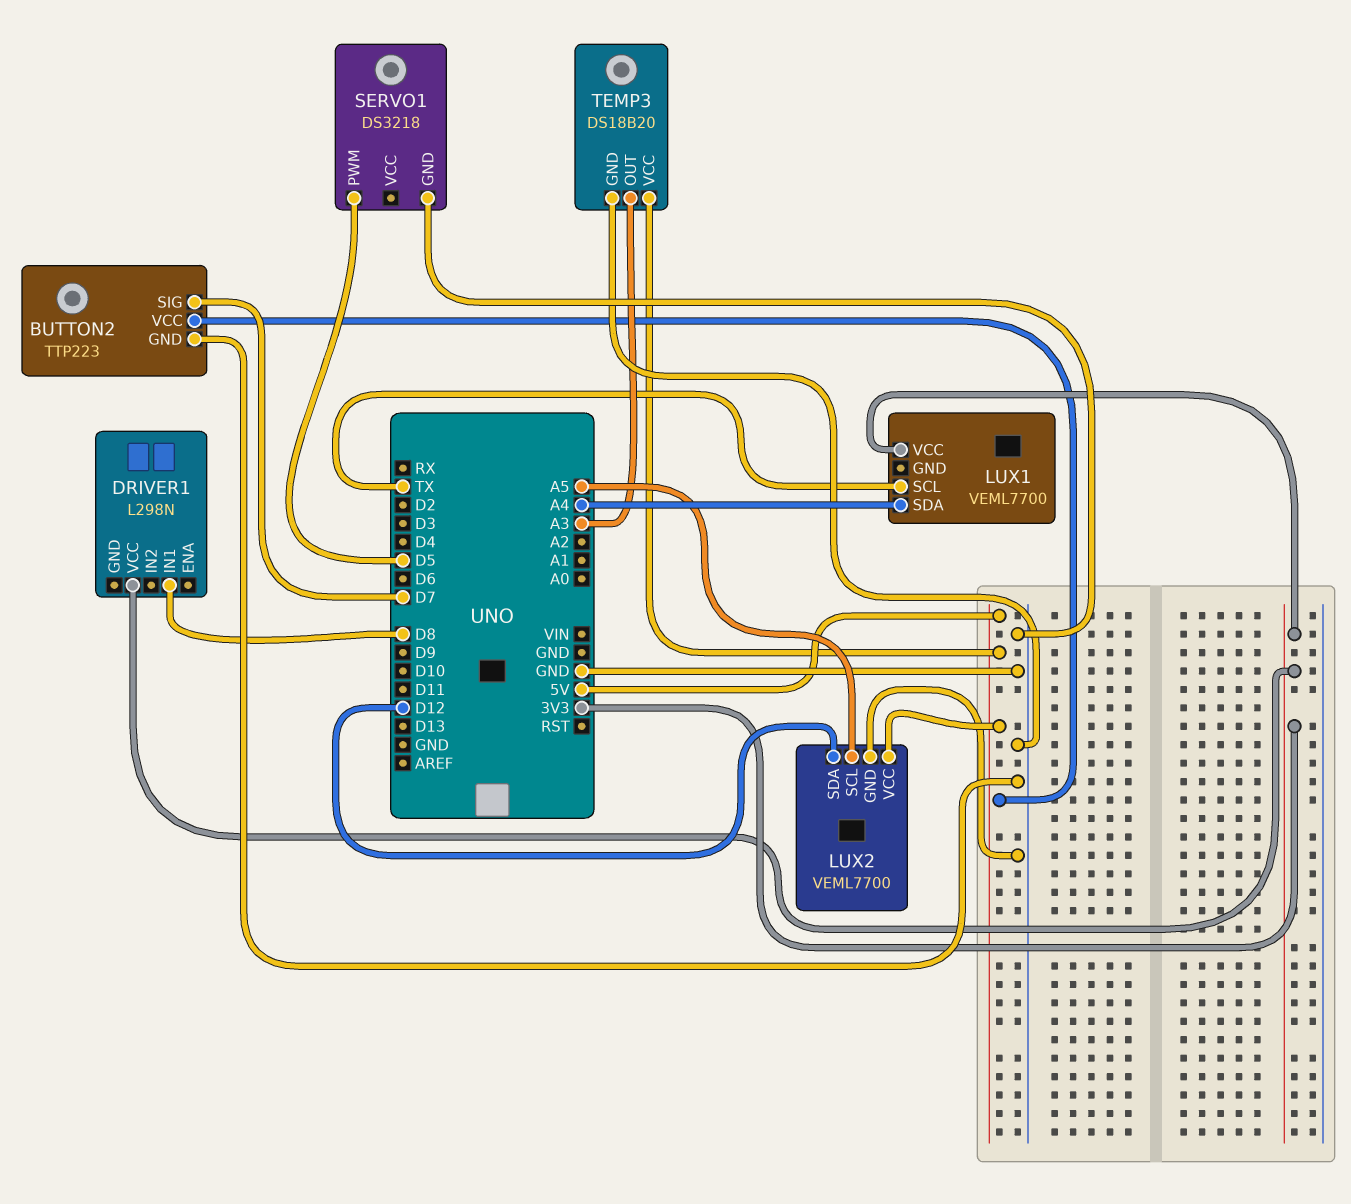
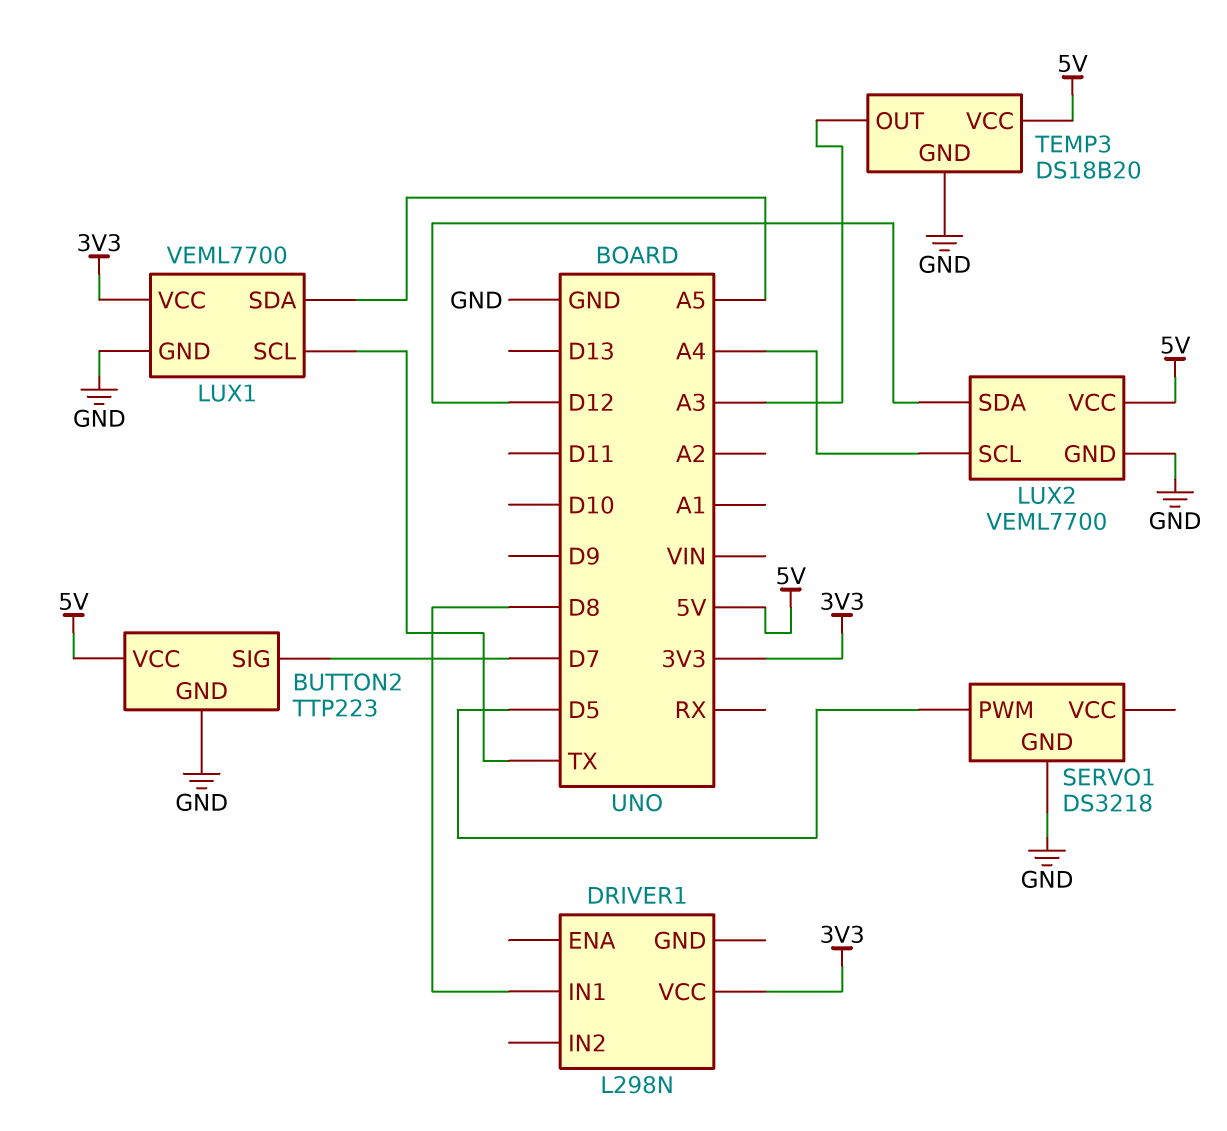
LUX1 pin GND: none -> GND
LUX1 pin SDA: A4 -> A5
LUX2 pin SCL: A5 -> A4

